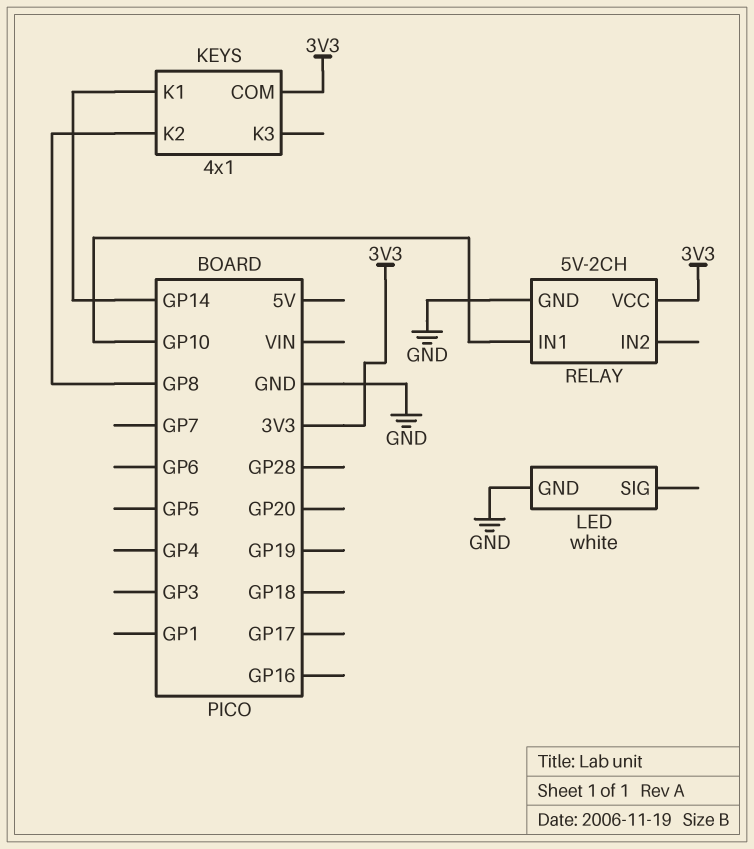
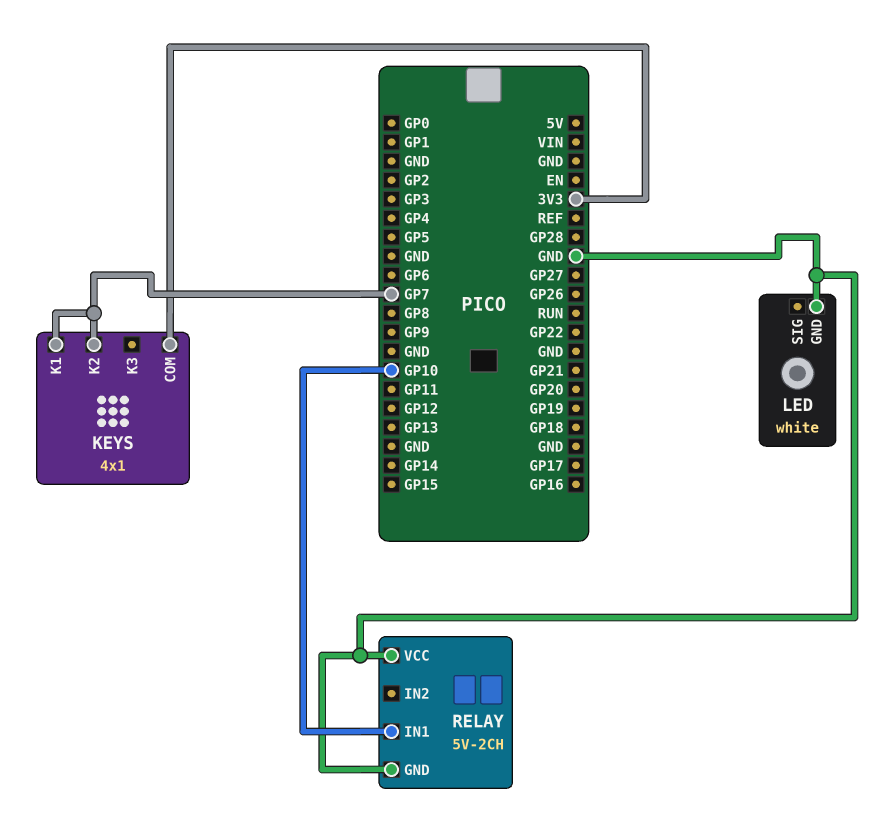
KEYS pin K1: GP14 -> GP7
KEYS pin K2: GP8 -> GP7
RELAY pin VCC: 3V3 -> GND

